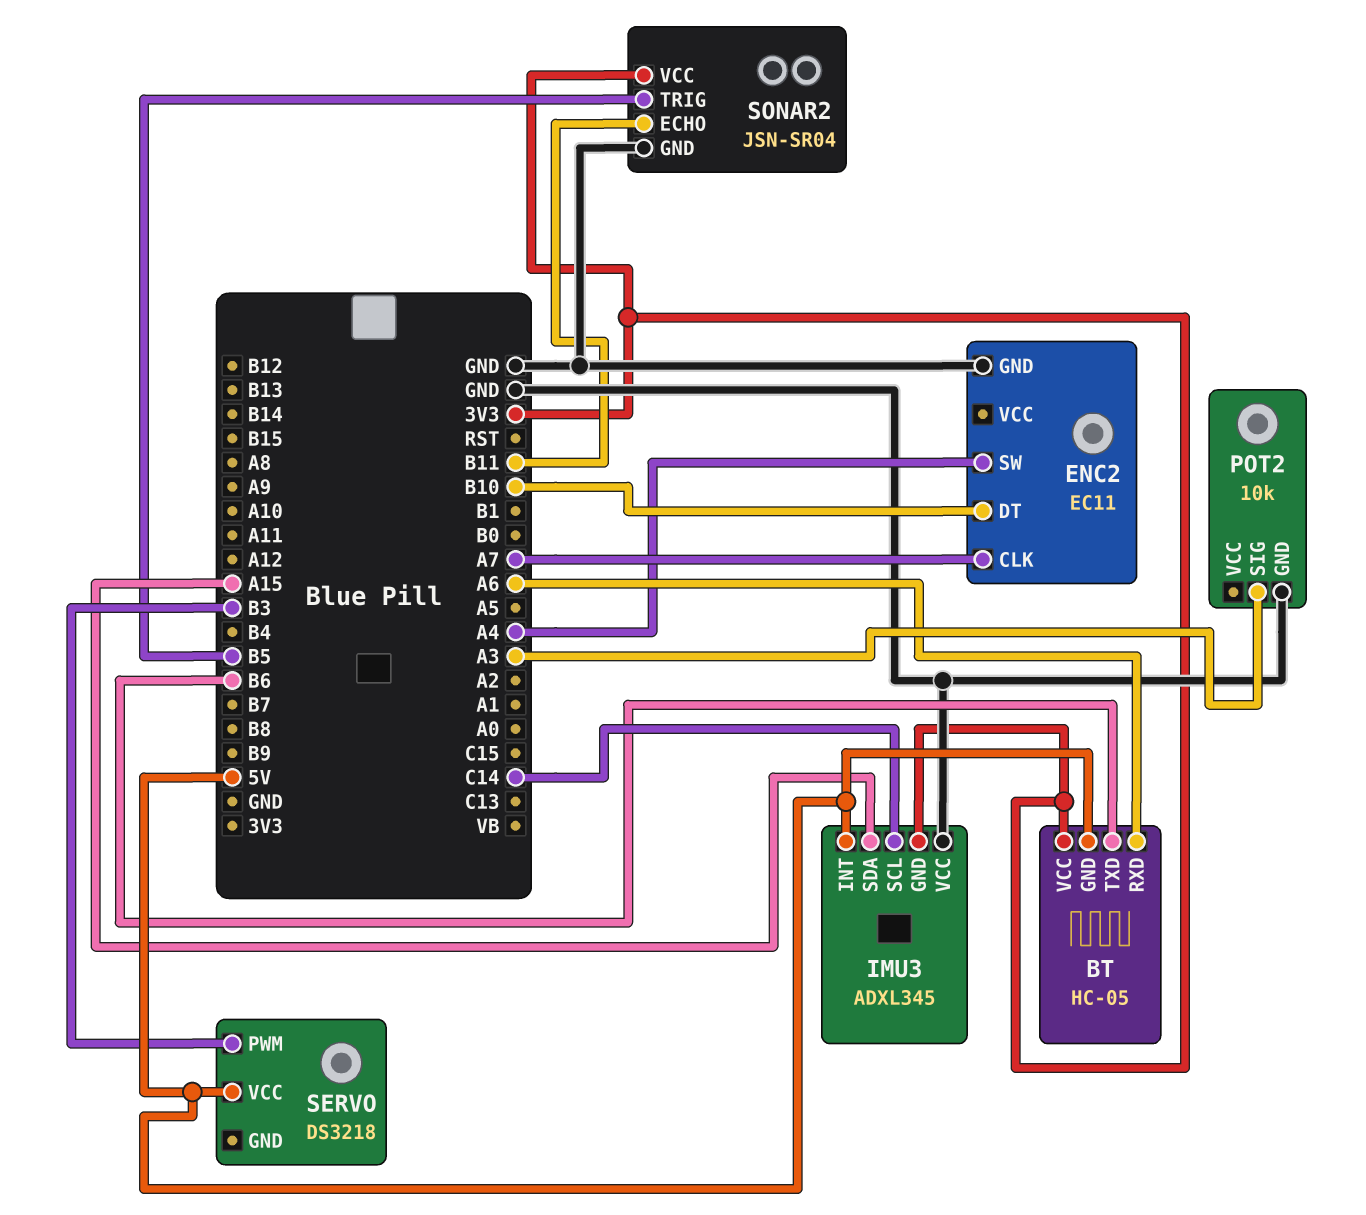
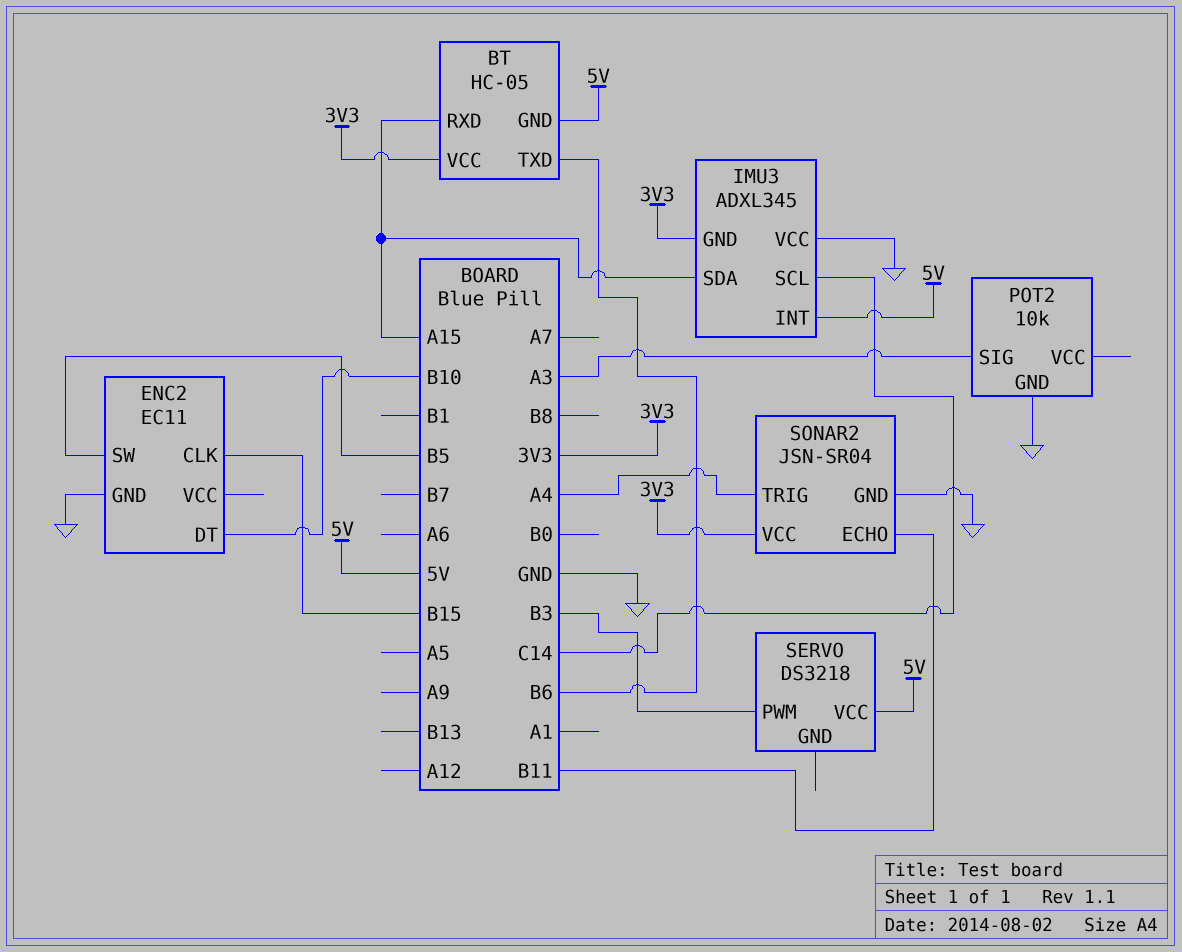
BT pin RXD: A6 -> A15
ENC2 pin CLK: A7 -> B15
ENC2 pin SW: A4 -> B5
SONAR2 pin TRIG: B5 -> A4

